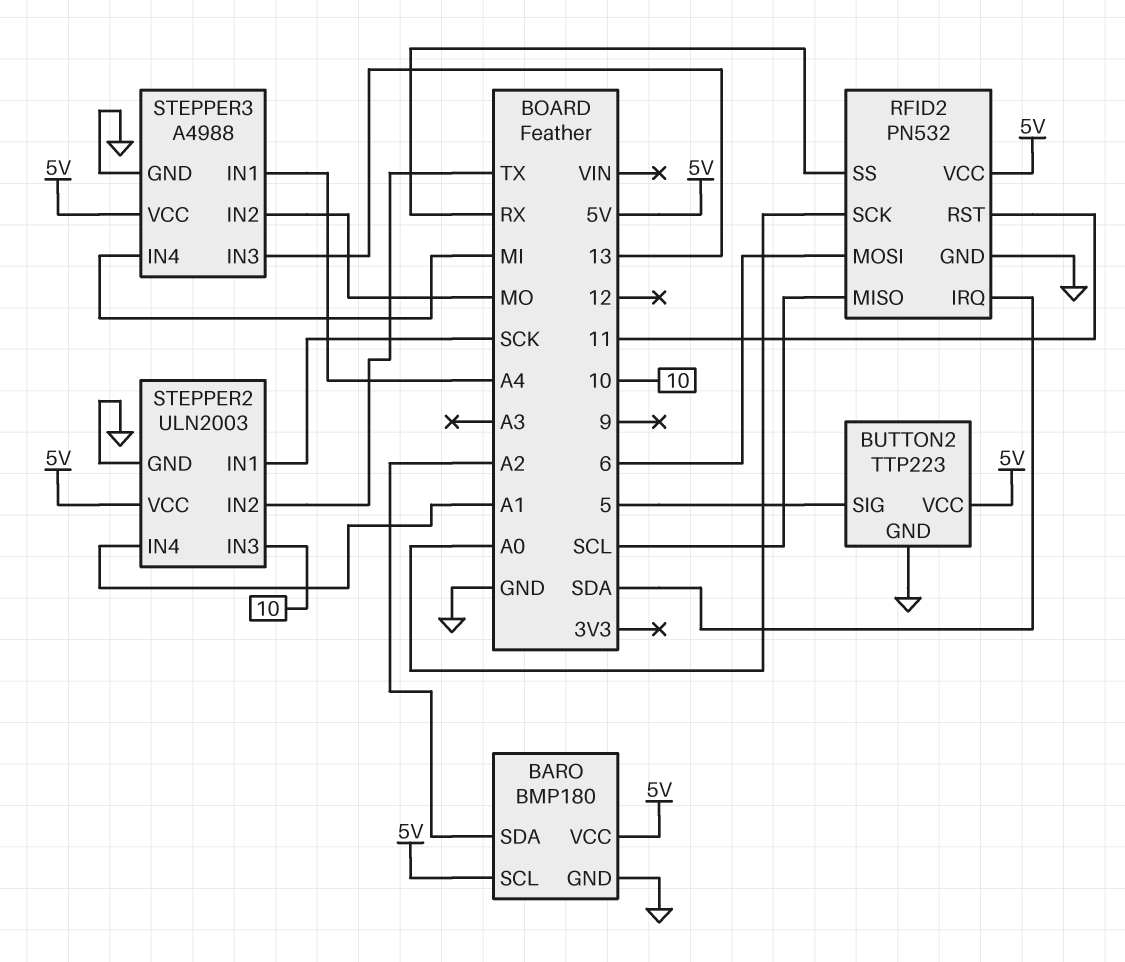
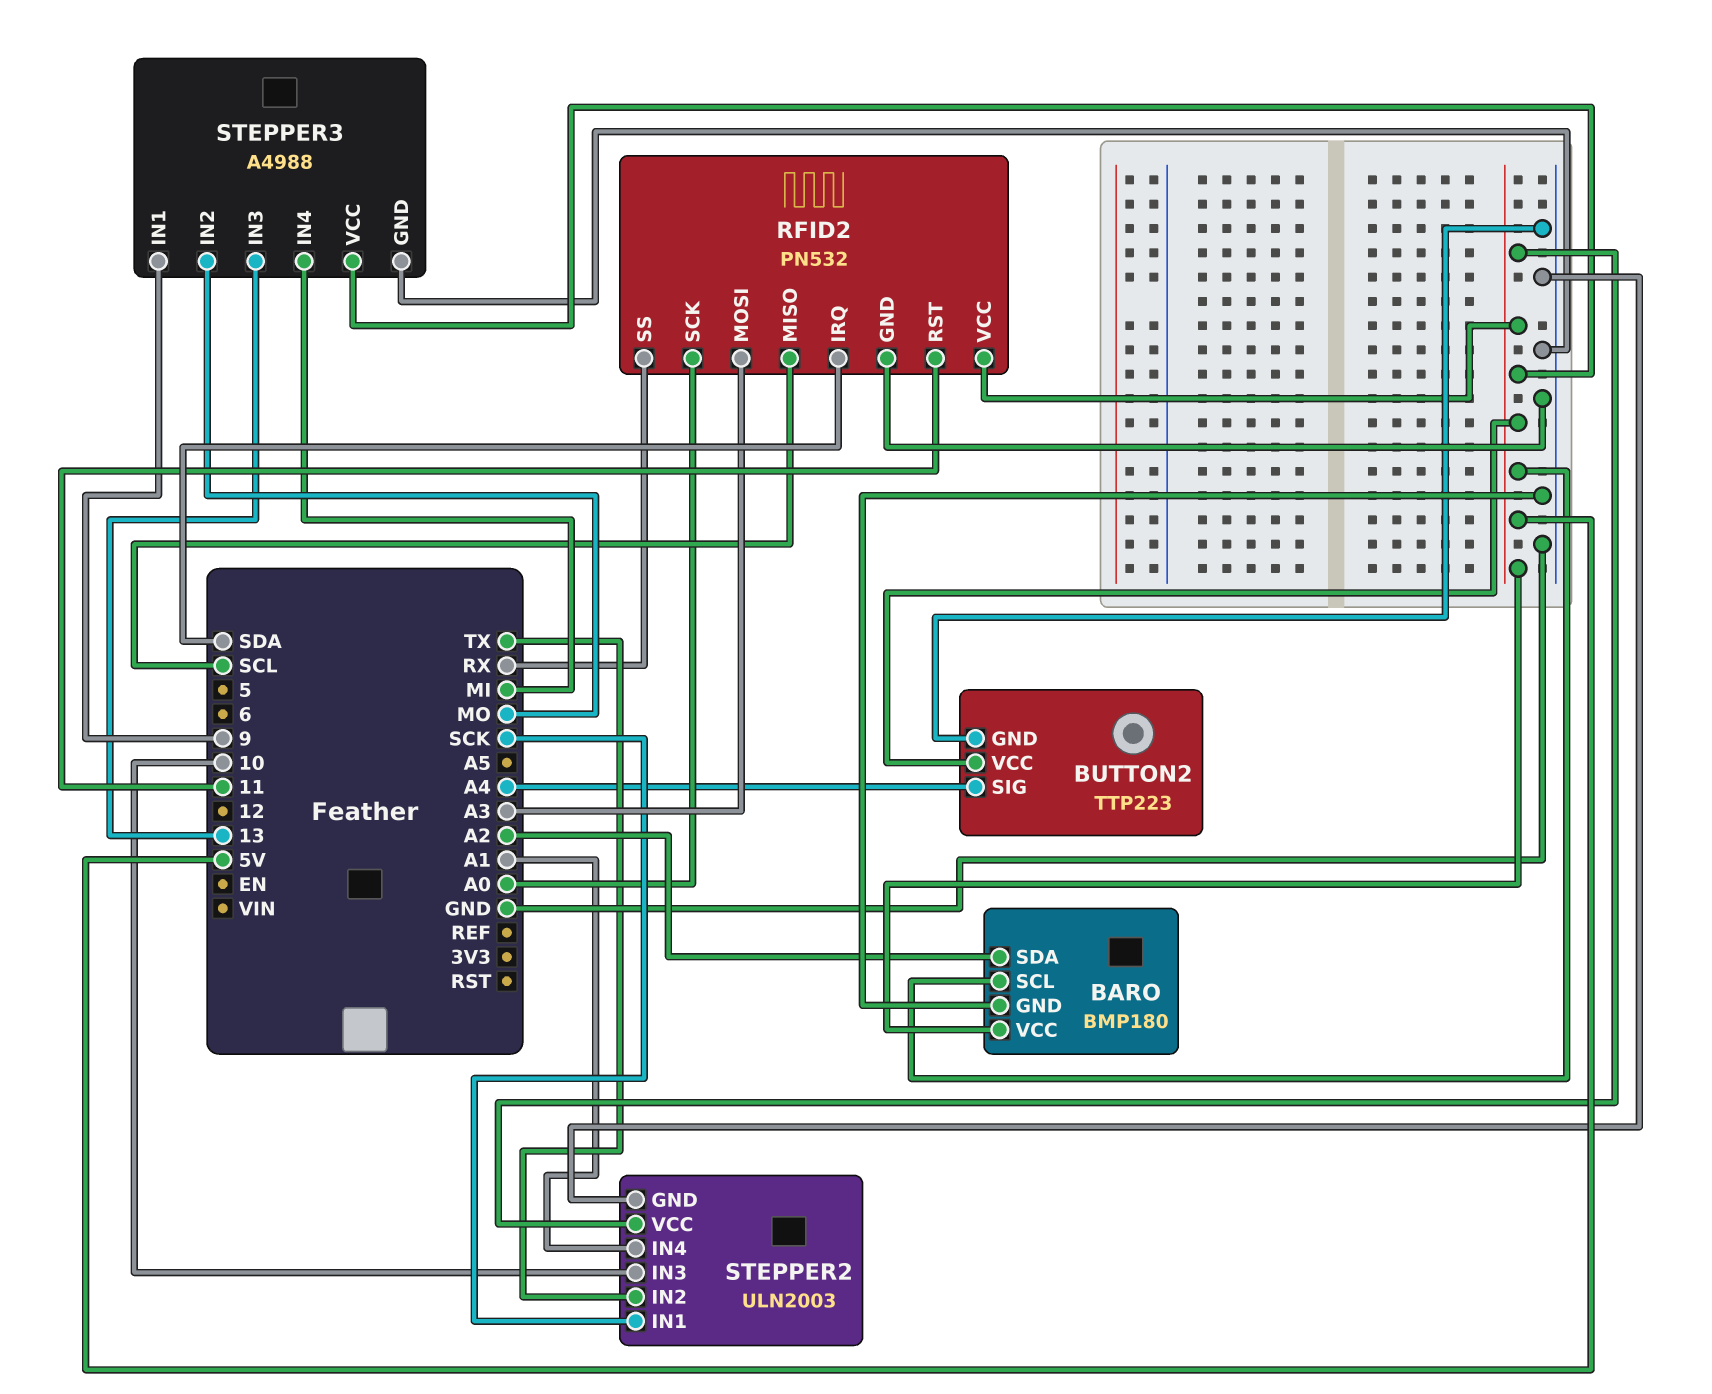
BUTTON2 pin SIG: 5 -> A4
RFID2 pin MOSI: 6 -> A3
STEPPER3 pin IN1: A4 -> 9

